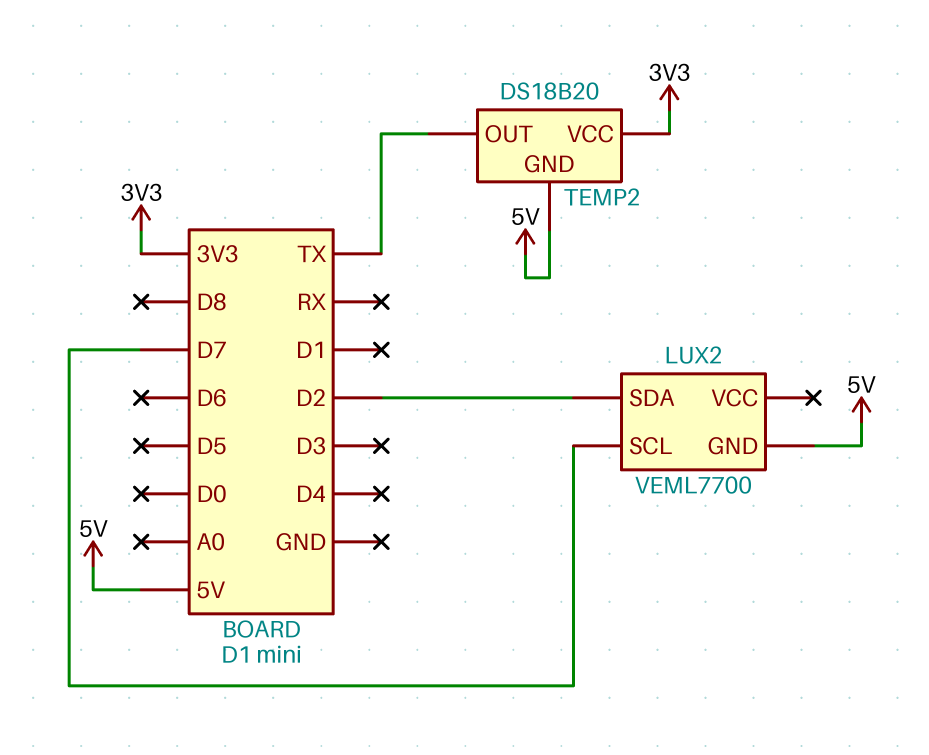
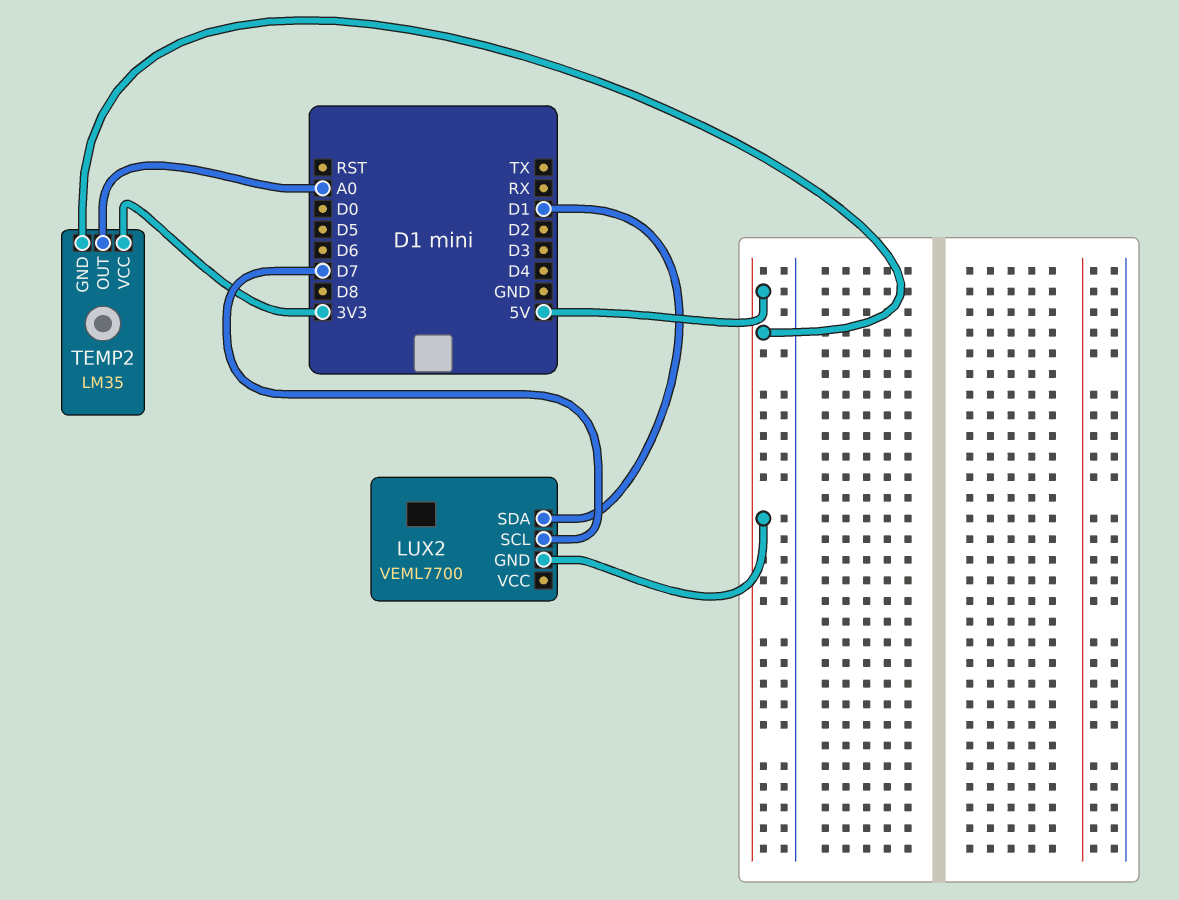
LUX2 pin SDA: D2 -> D1
TEMP2: DS18B20 -> LM35
TEMP2 pin OUT: TX -> A0

